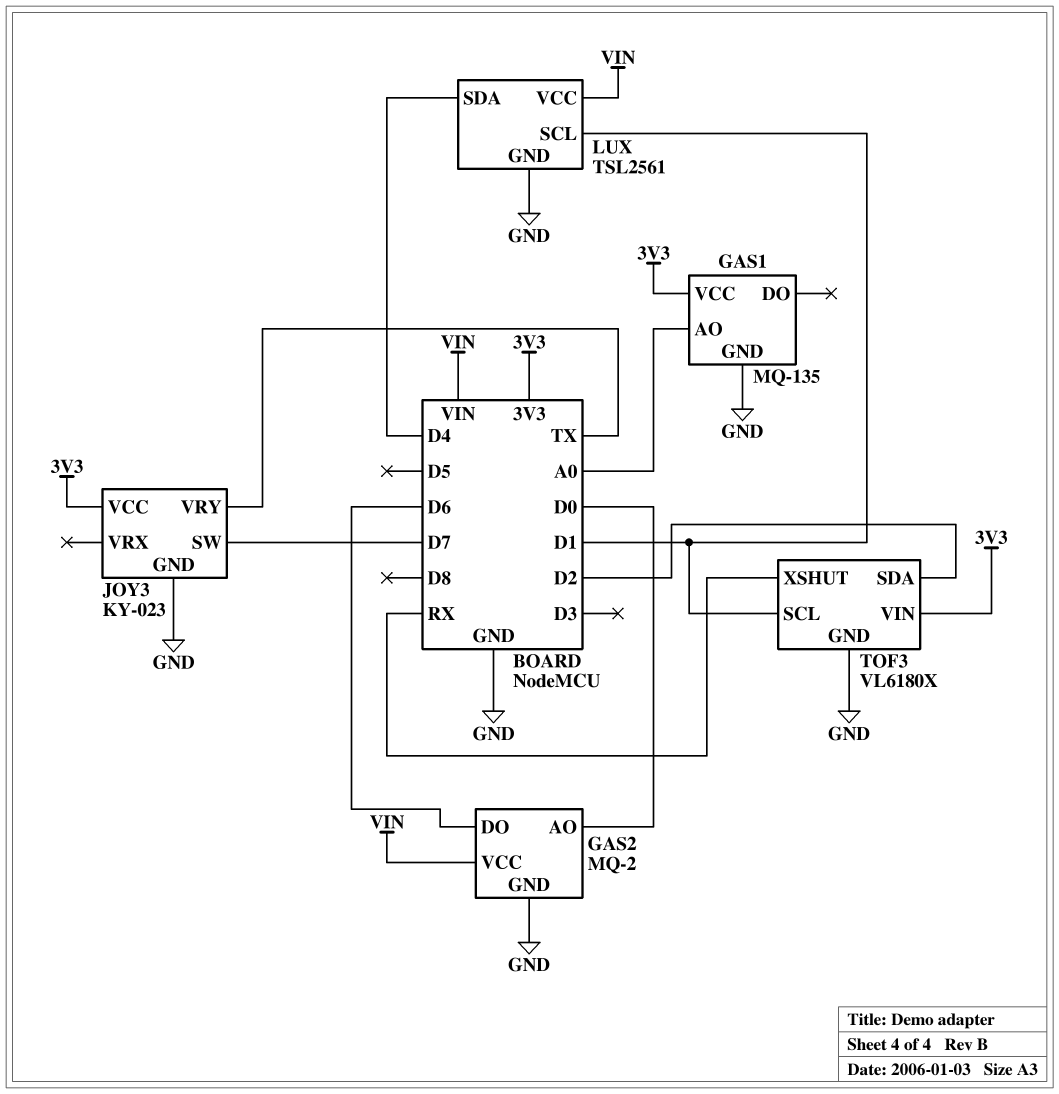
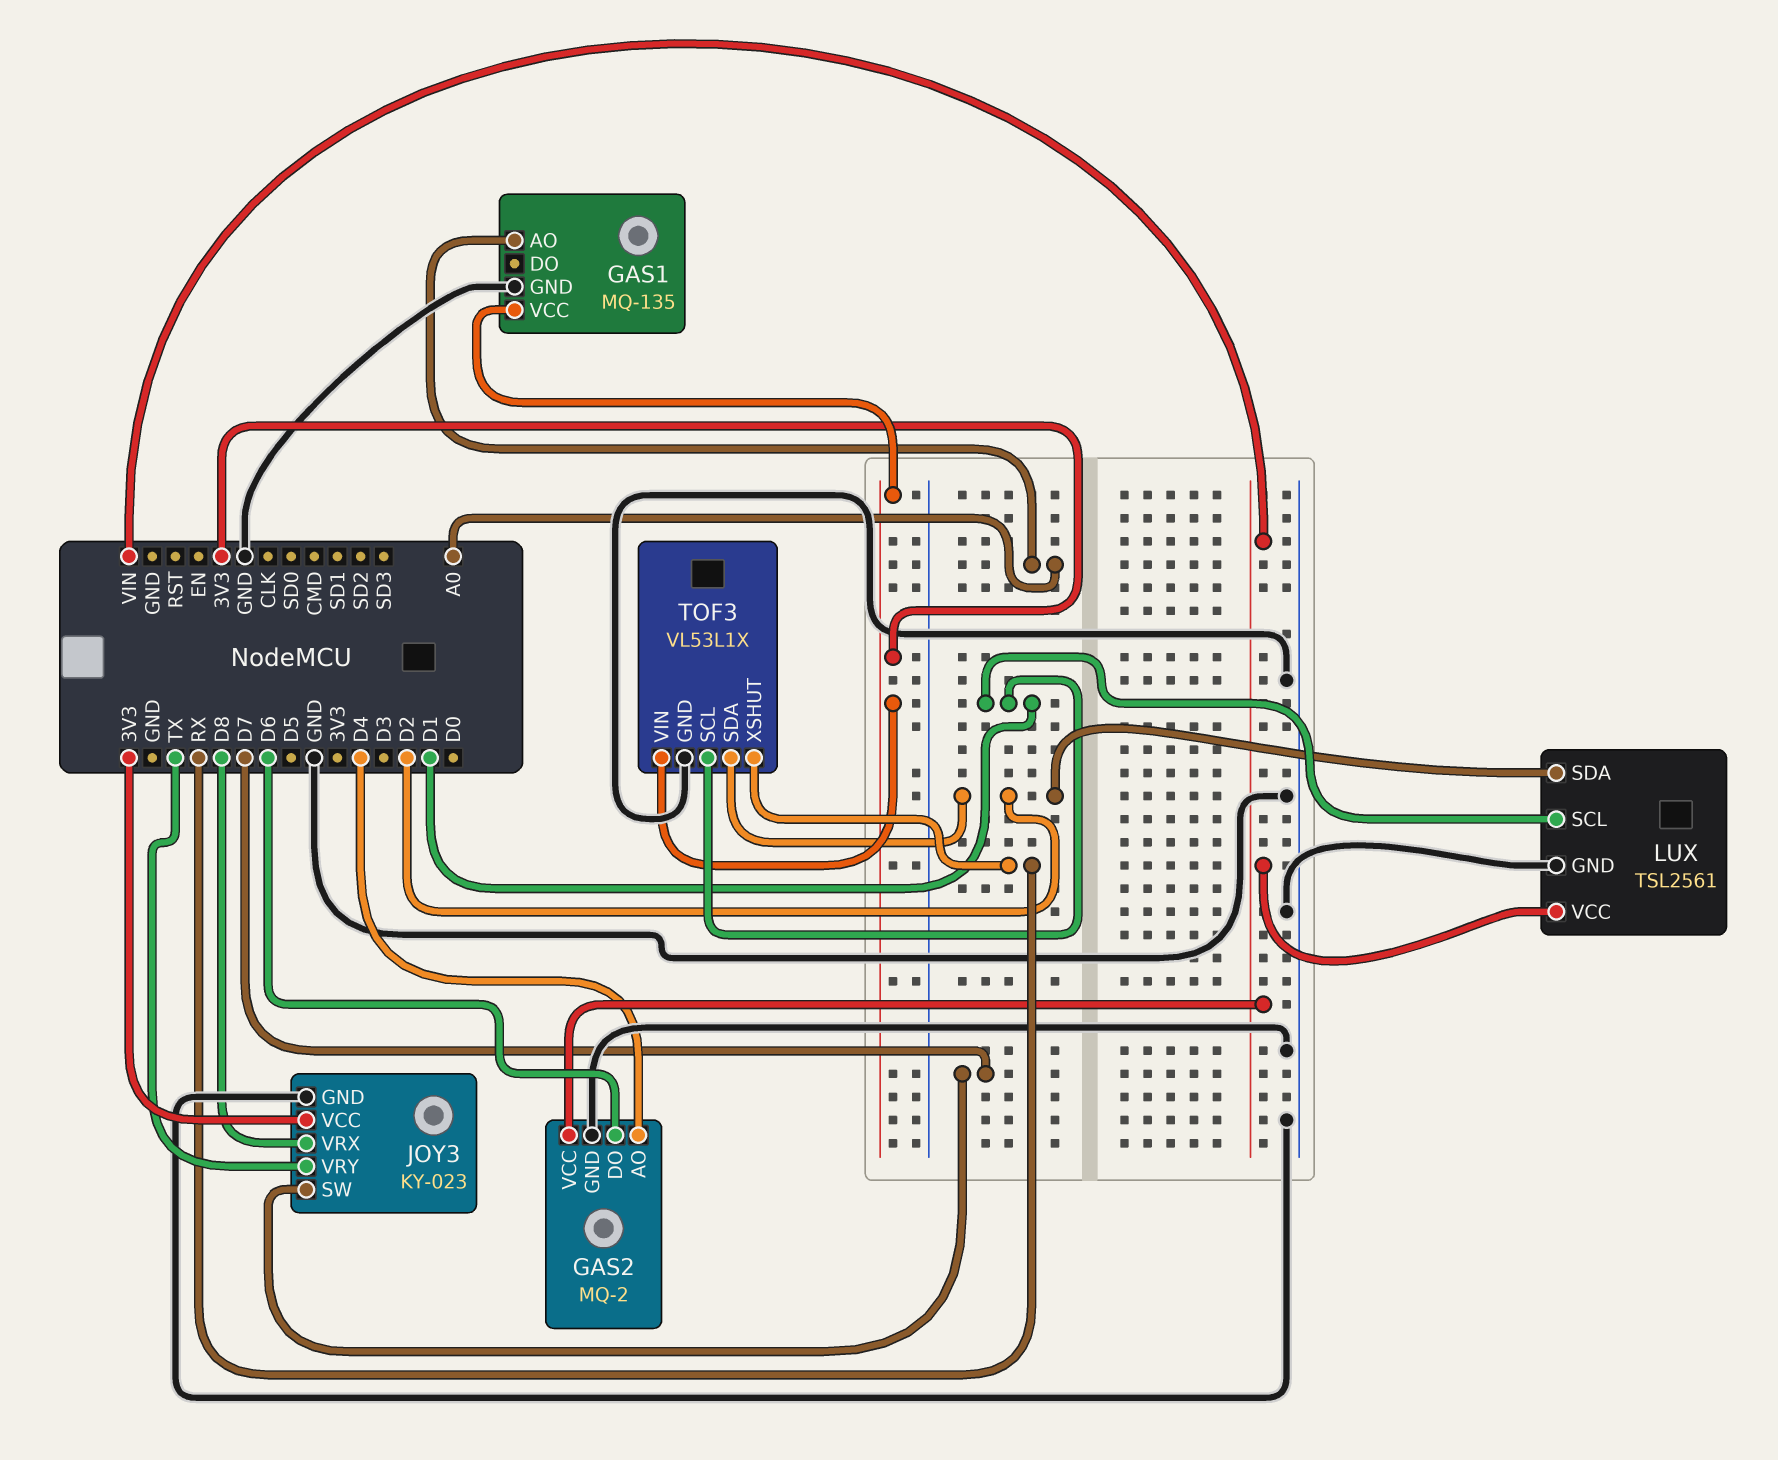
GAS2 pin AO: D0 -> D4
JOY3 pin VRX: none -> D8
LUX pin SDA: D4 -> D2
TOF3: VL6180X -> VL53L1X

